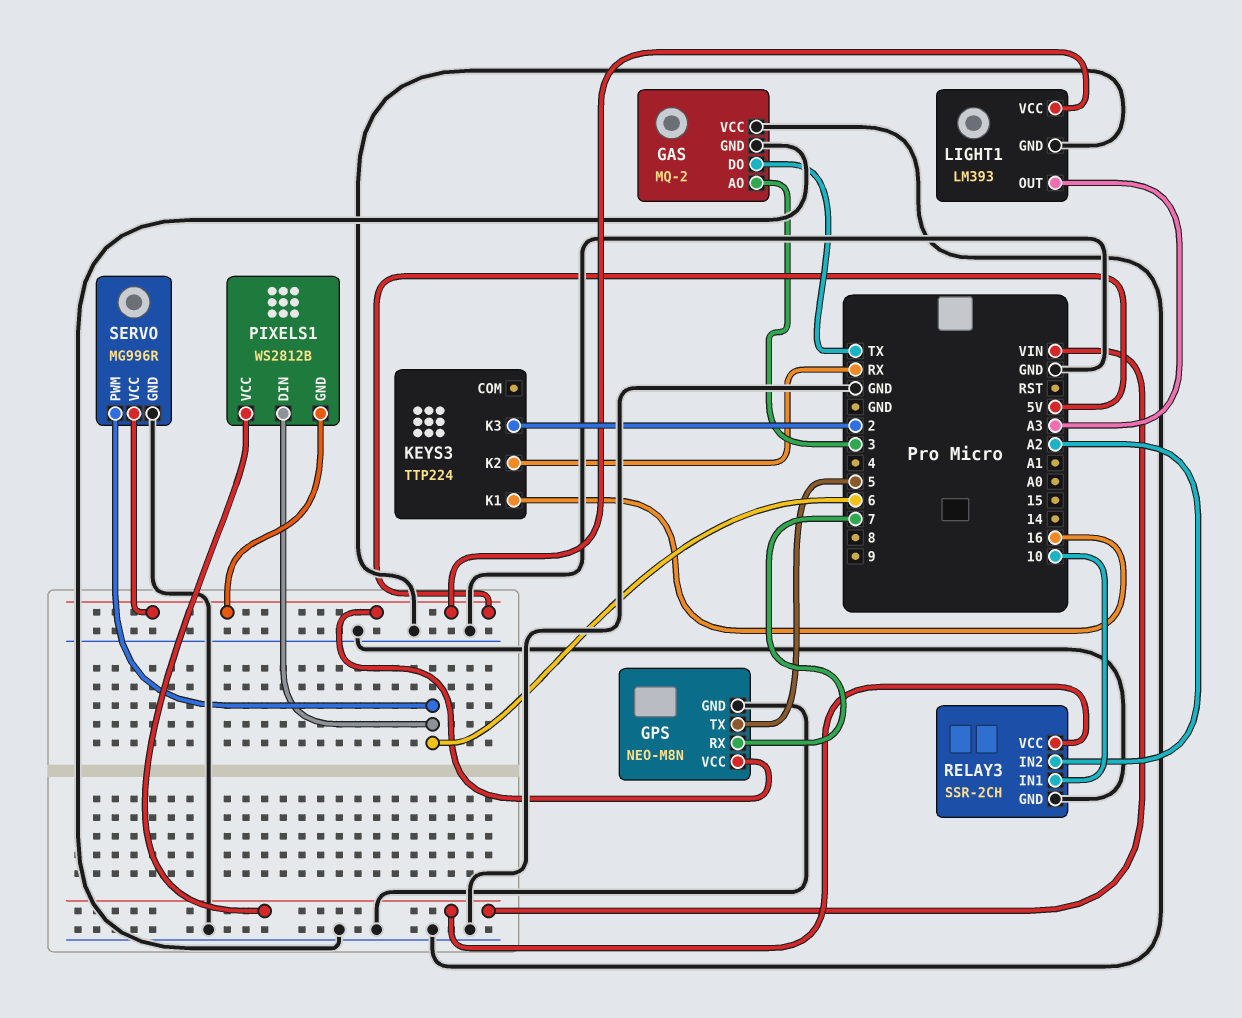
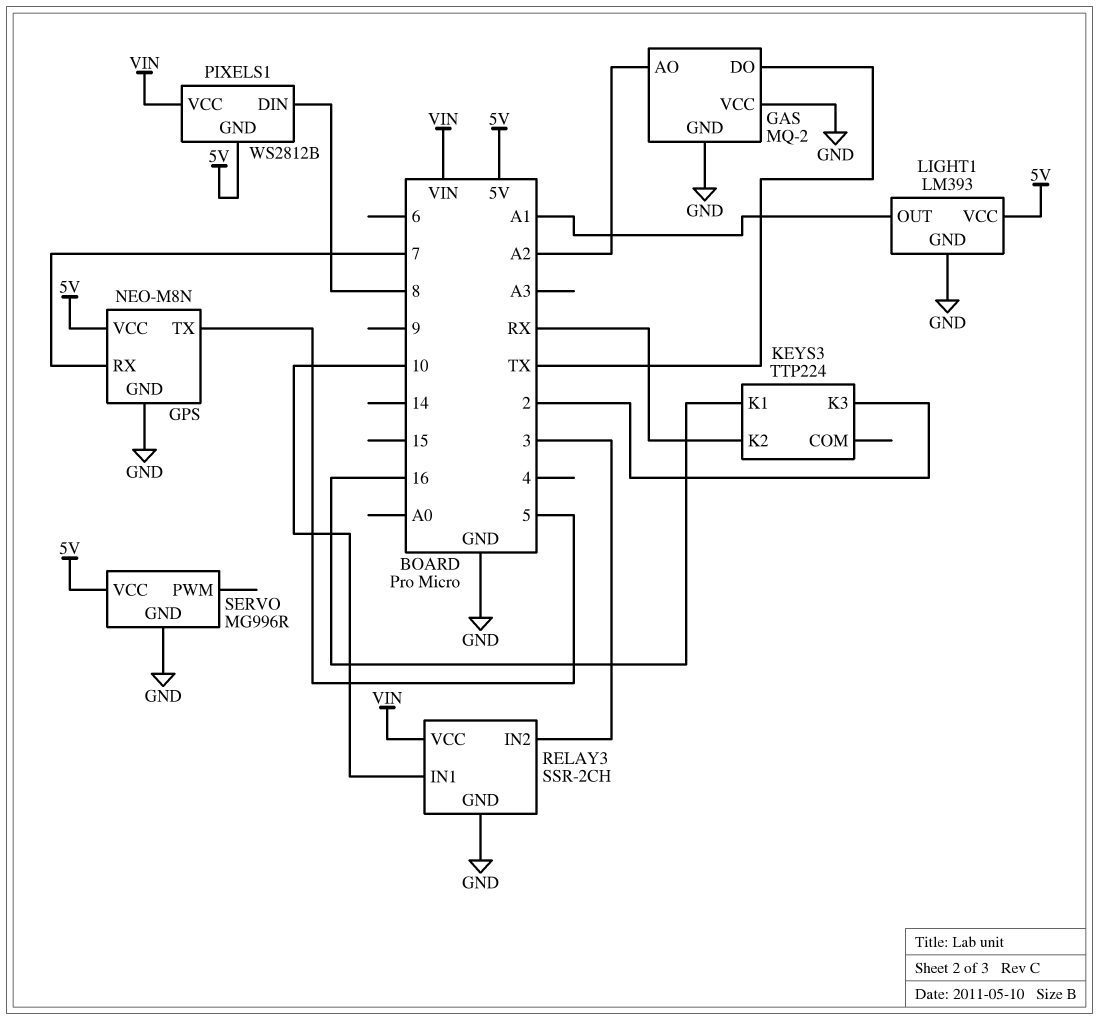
GAS pin AO: 3 -> A2
LIGHT1 pin OUT: A3 -> A1
PIXELS1 pin DIN: 6 -> 8
RELAY3 pin IN2: A2 -> 3
SERVO pin PWM: 6 -> none

